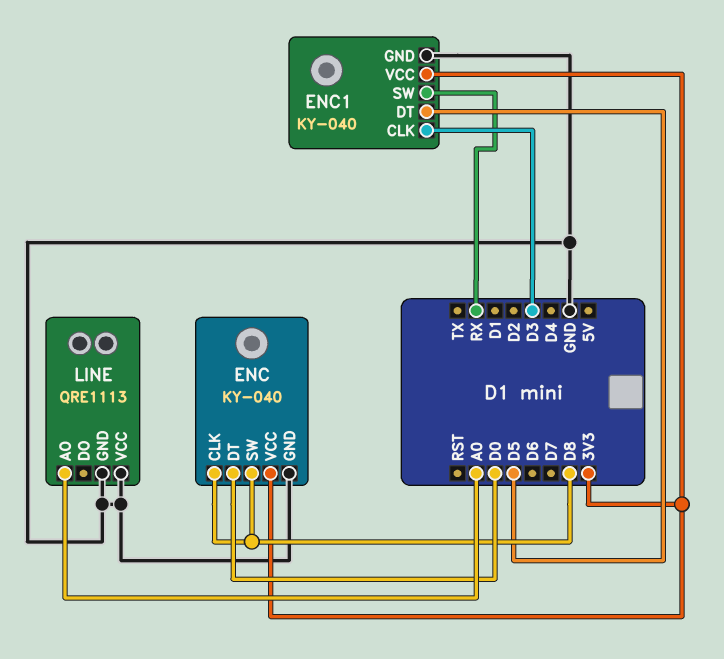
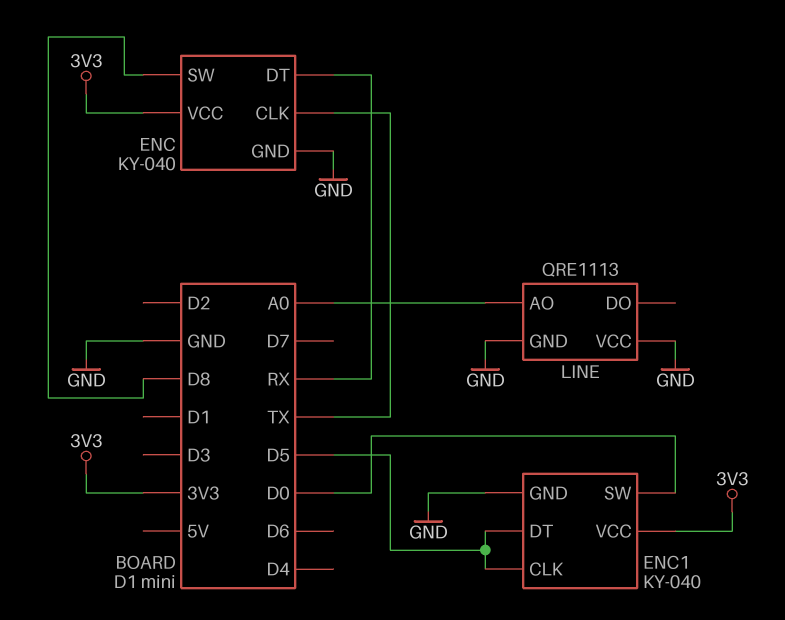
ENC pin CLK: D8 -> TX
ENC pin DT: D0 -> RX
ENC1 pin CLK: D3 -> D5
ENC1 pin SW: RX -> D0

